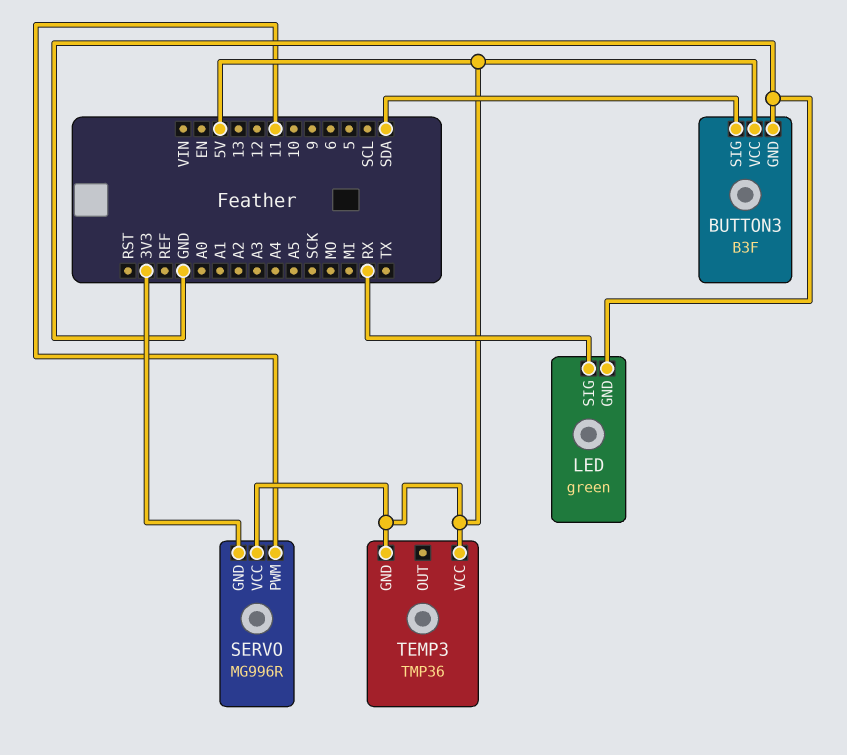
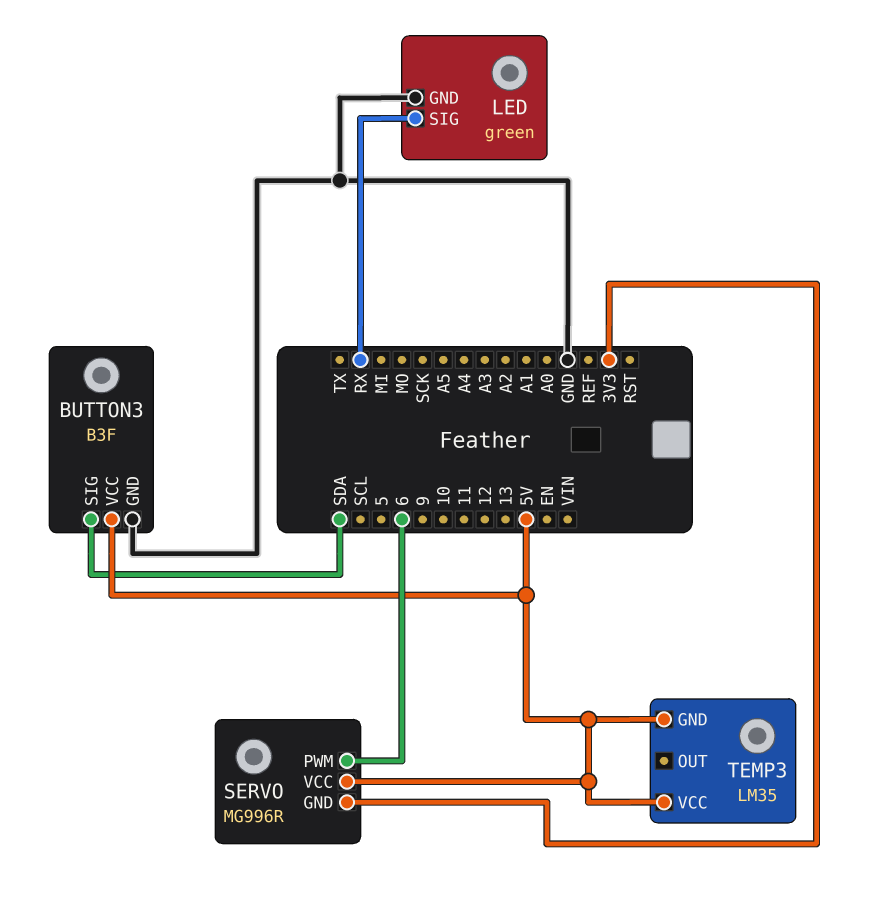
SERVO pin PWM: 11 -> 6
TEMP3: TMP36 -> LM35

